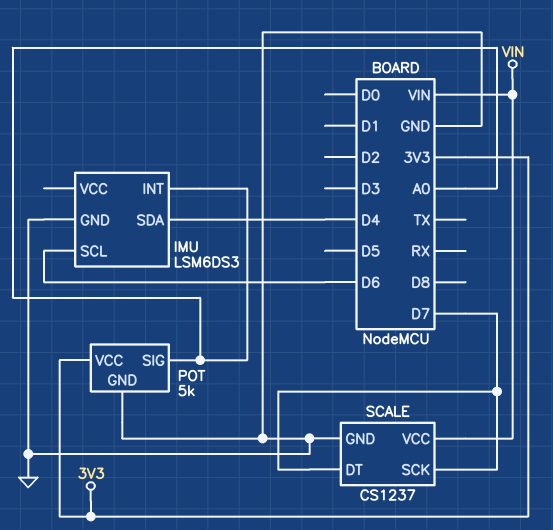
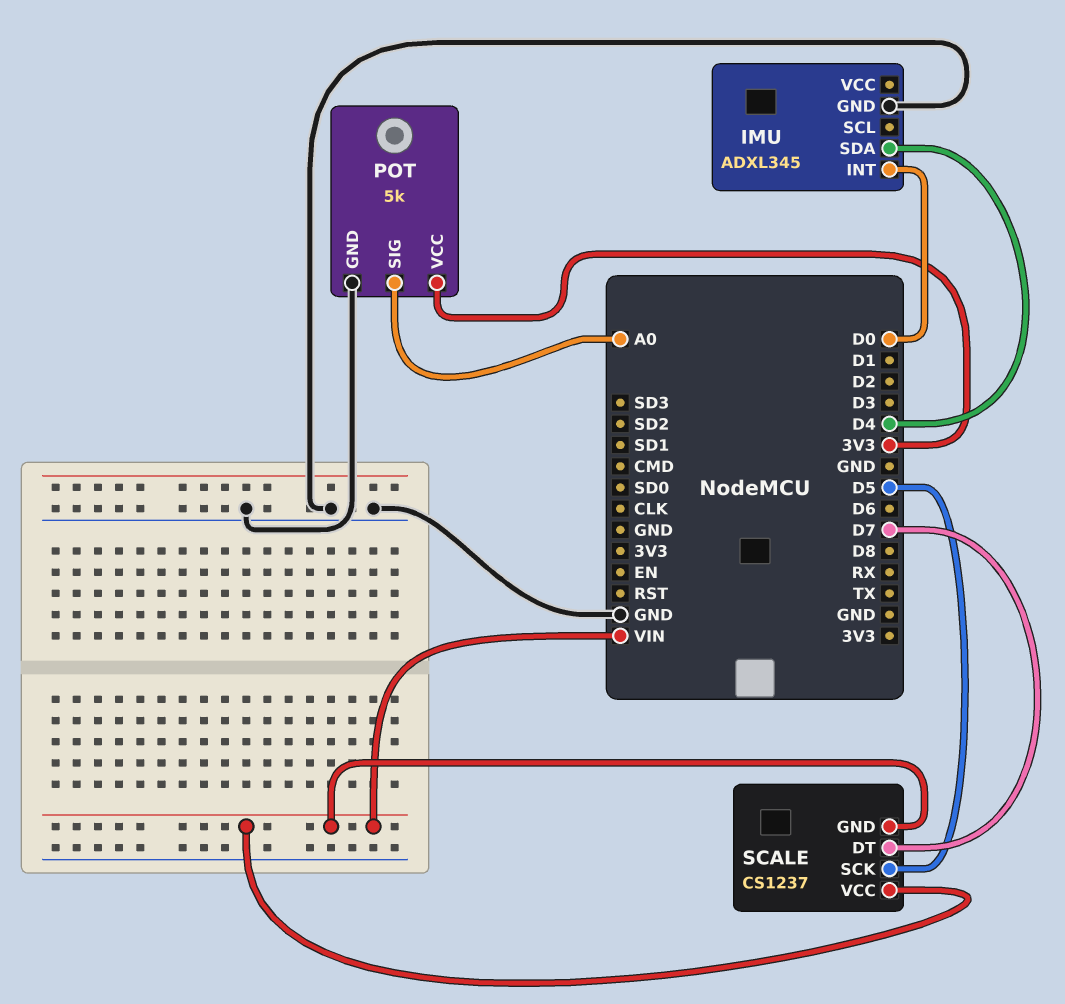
IMU: LSM6DS3 -> ADXL345
IMU pin INT: A0 -> D0
IMU pin SCL: D6 -> none
SCALE pin GND: GND -> VIN
SCALE pin SCK: D7 -> D5

